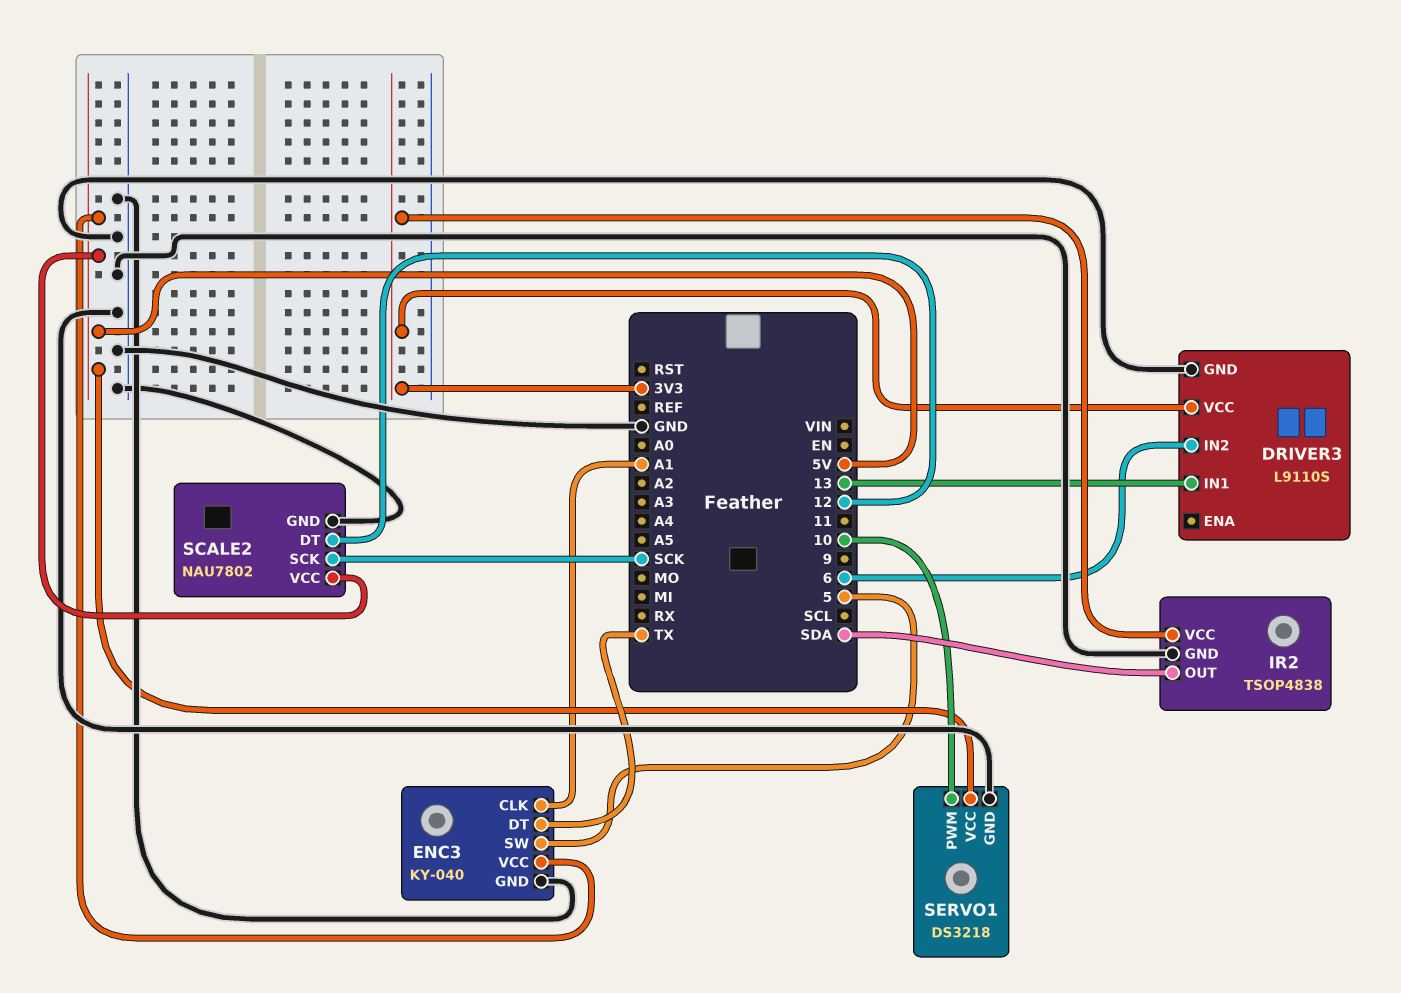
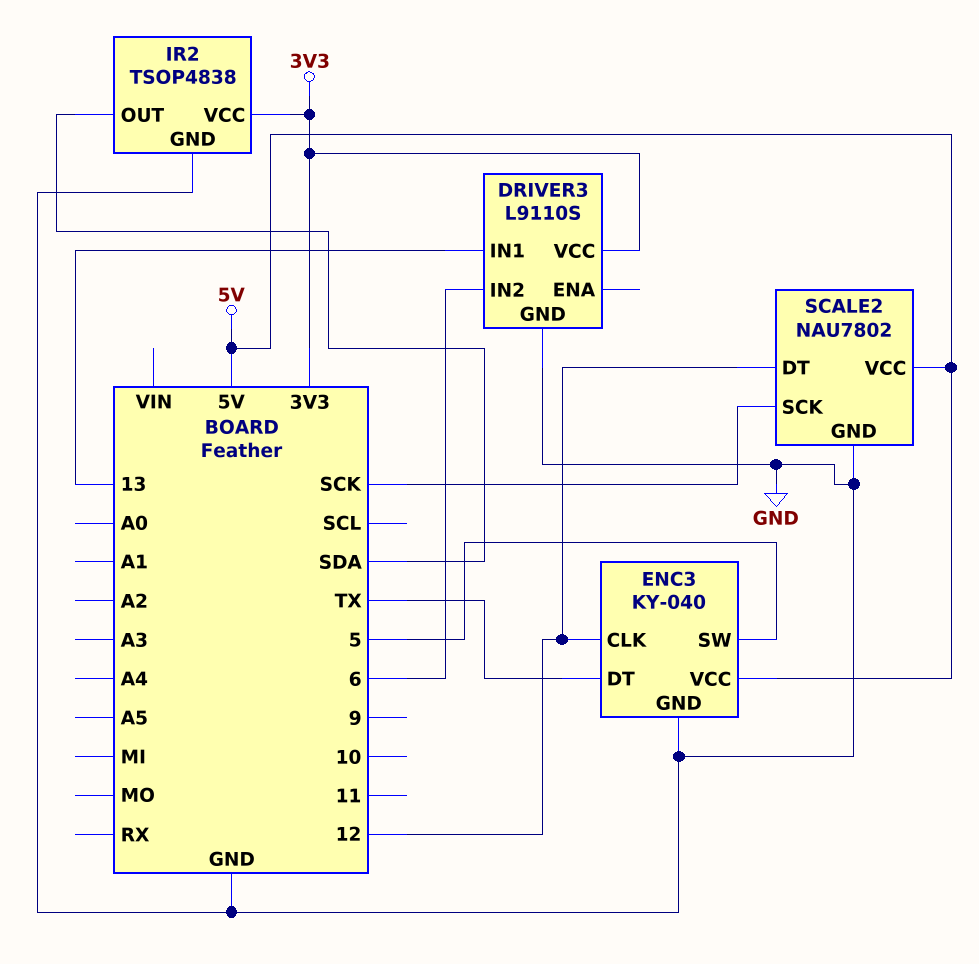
ENC3 pin CLK: A1 -> 12
SERVO1: DS3218 -> none
SERVO1 pin GND: GND -> none
SERVO1 pin PWM: 10 -> none
SERVO1 pin VCC: 5V -> none

